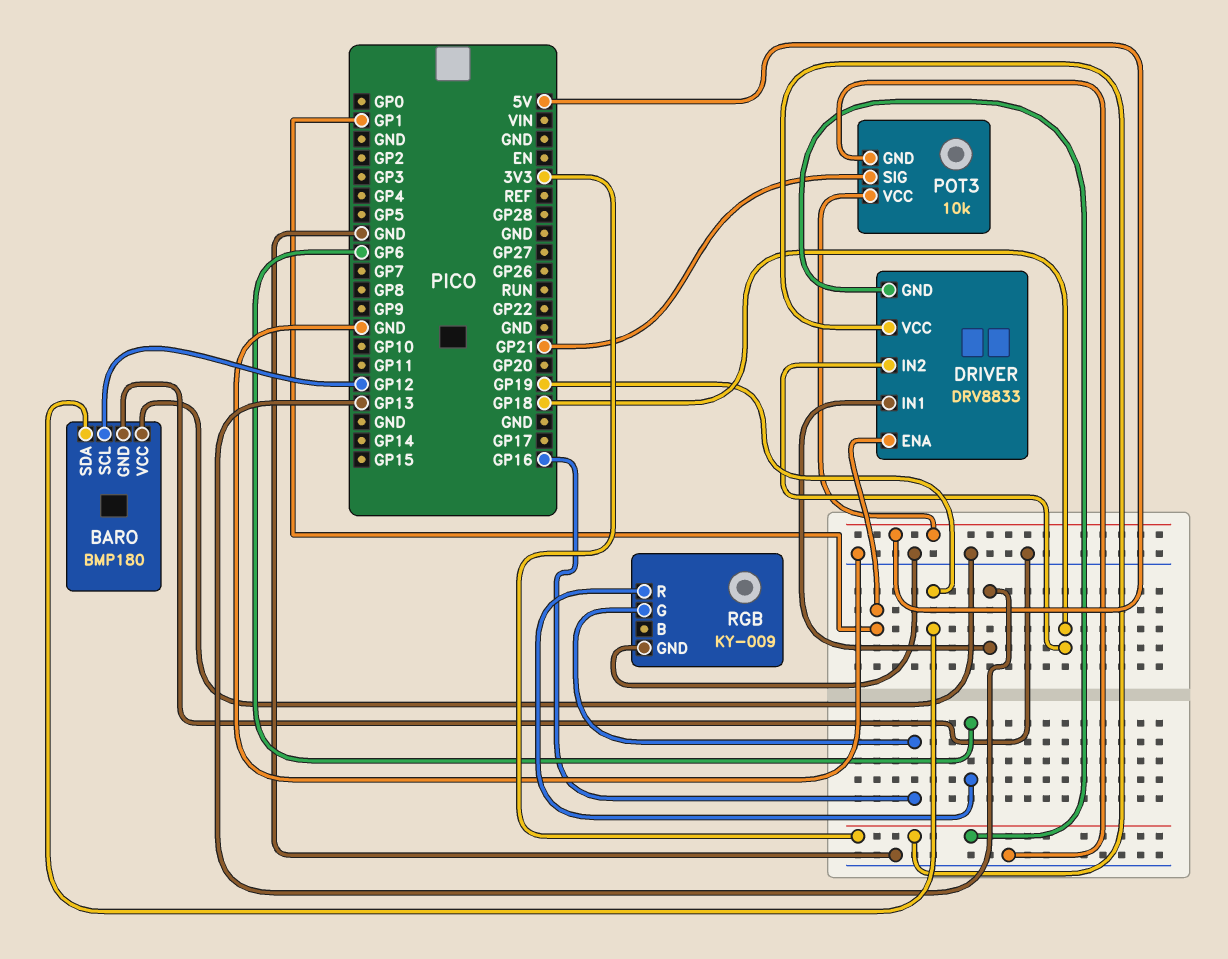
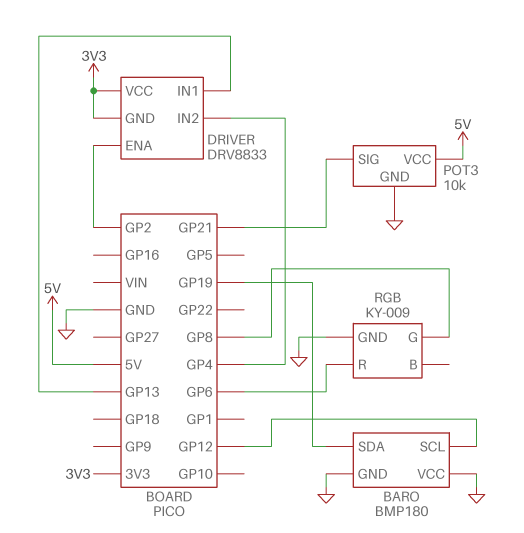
DRIVER pin ENA: GP1 -> GP2
DRIVER pin IN2: GP18 -> GP4
RGB pin G: GP16 -> GP8

